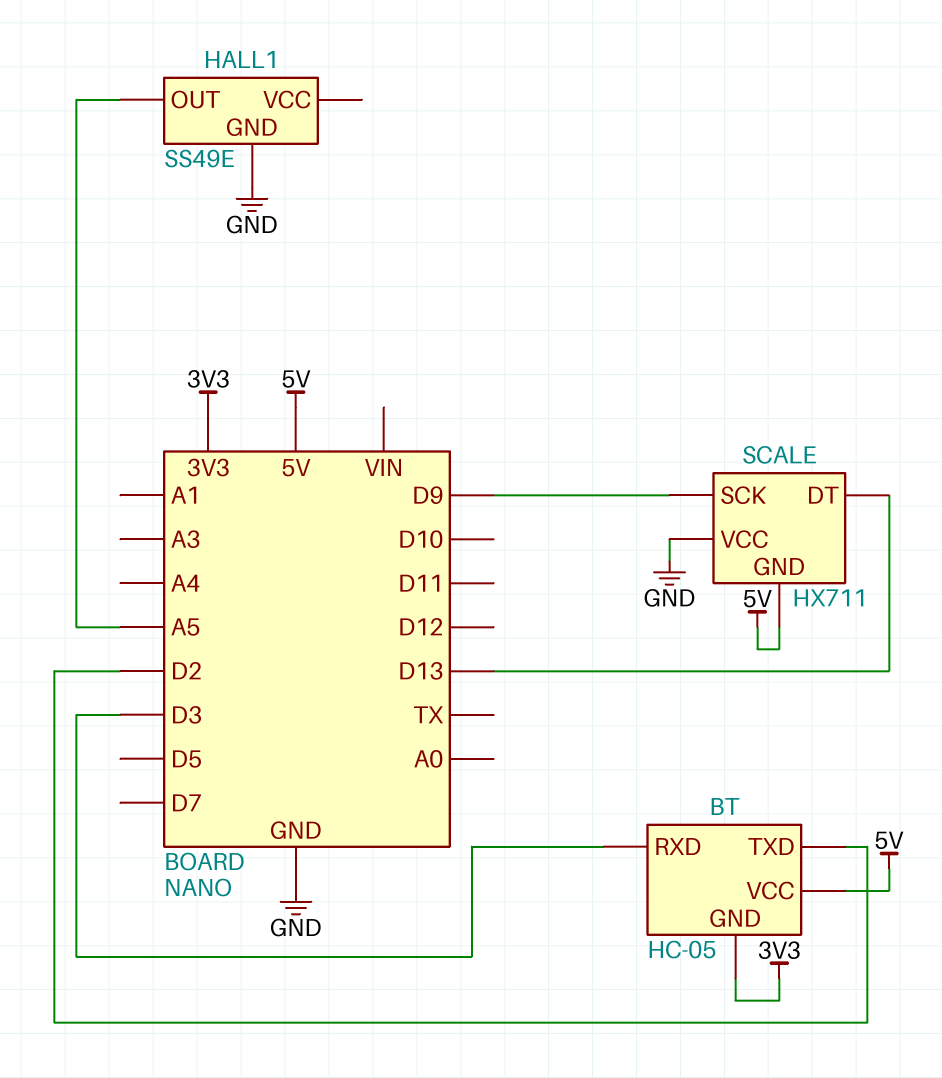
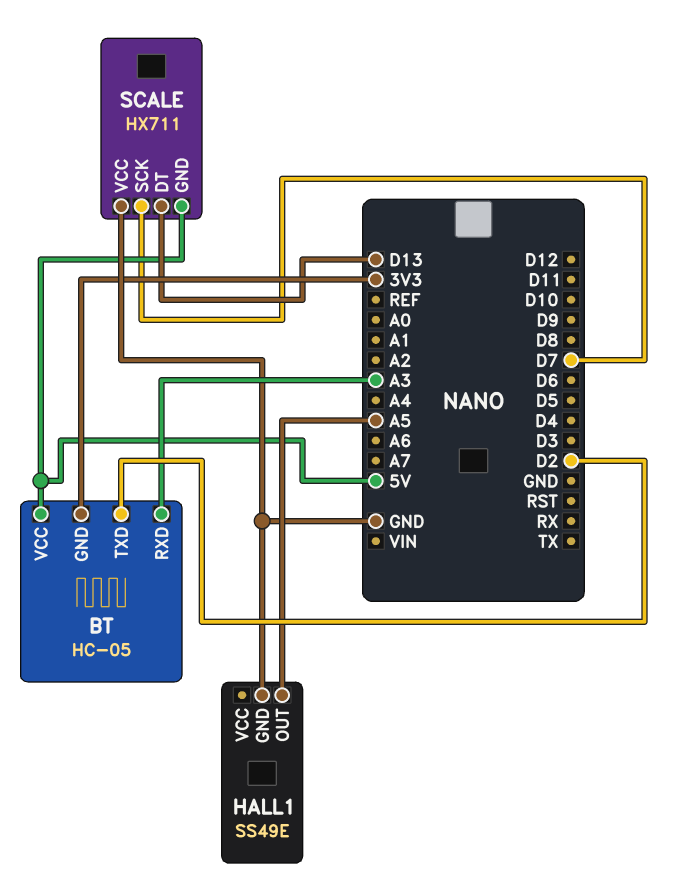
BT pin RXD: D3 -> A3
SCALE pin SCK: D9 -> D7

